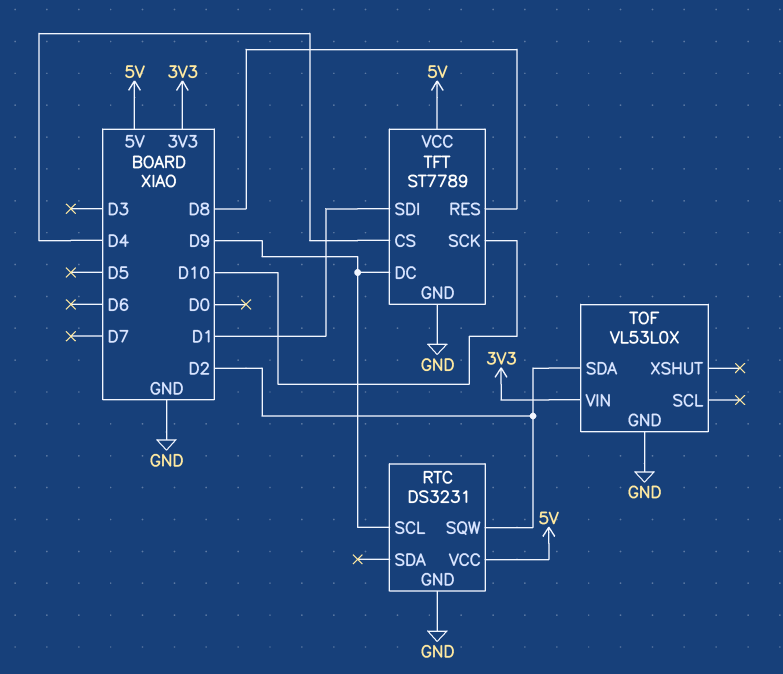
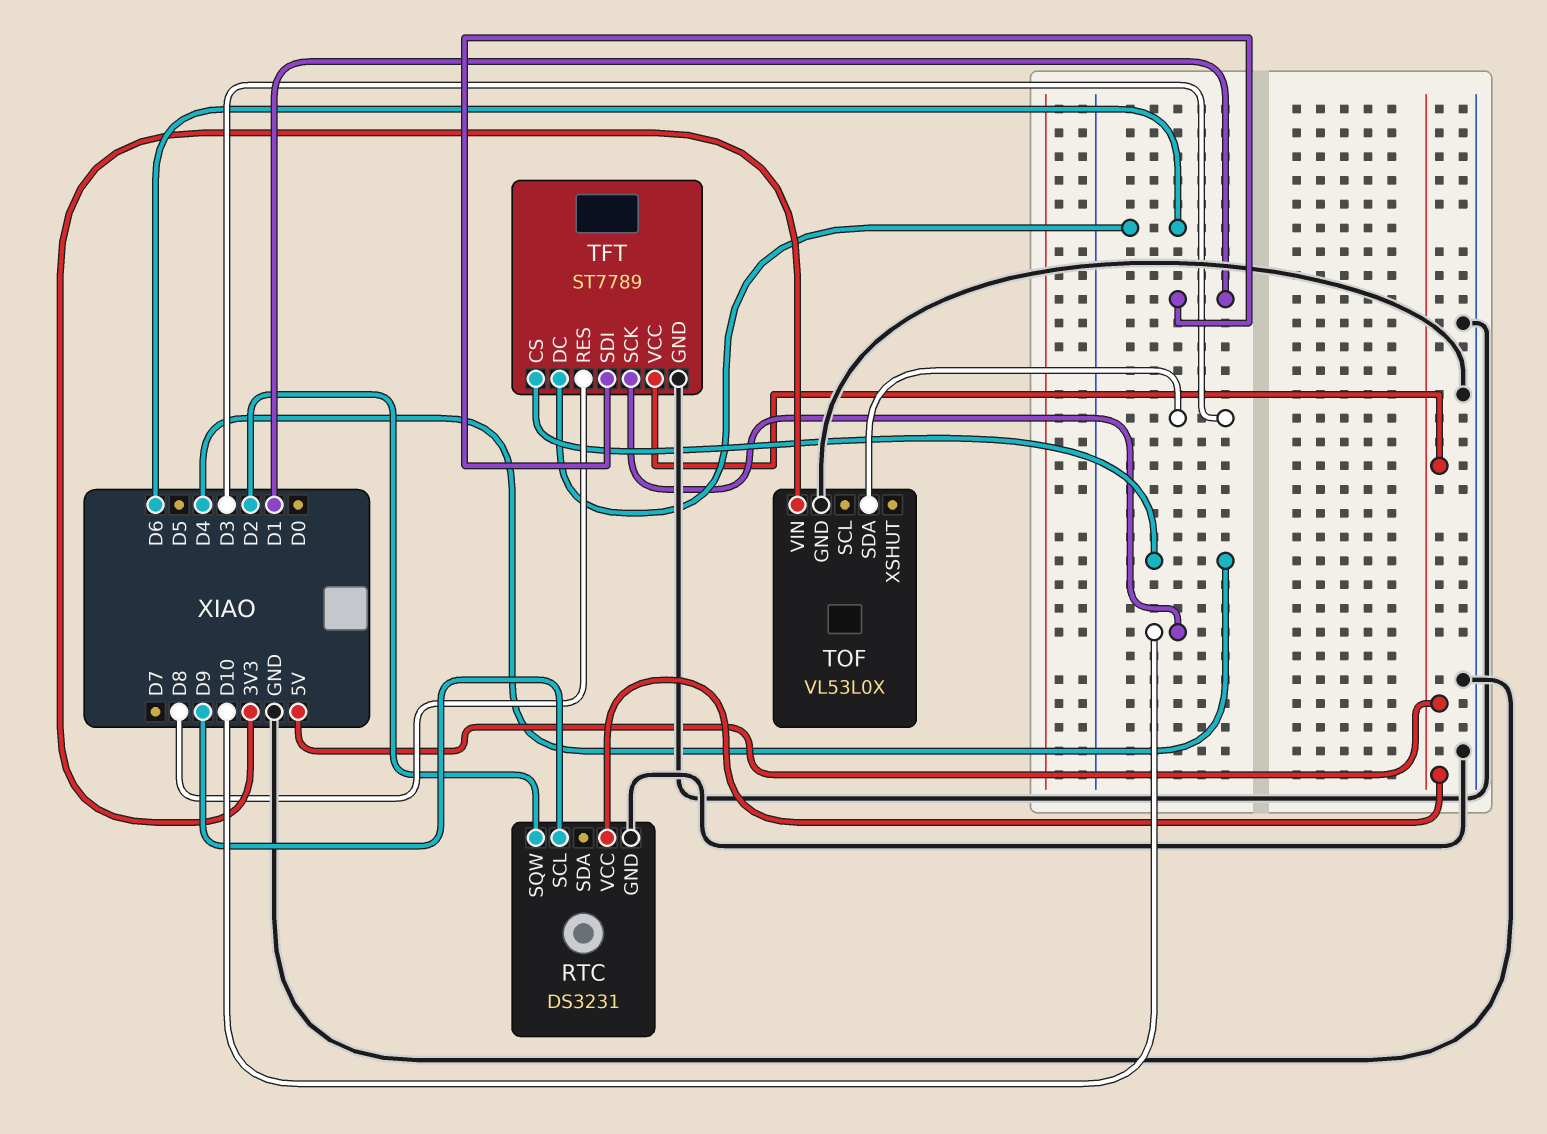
TFT pin DC: D9 -> D6
TOF pin SDA: D2 -> D3

